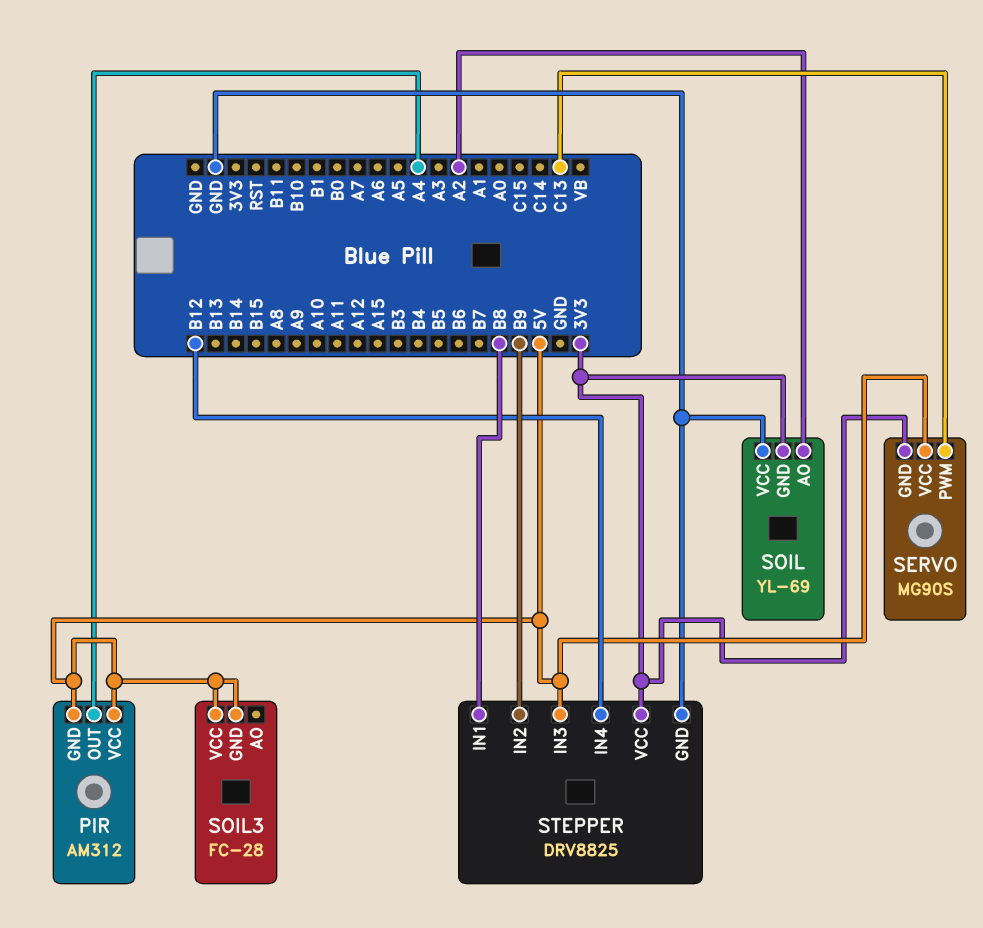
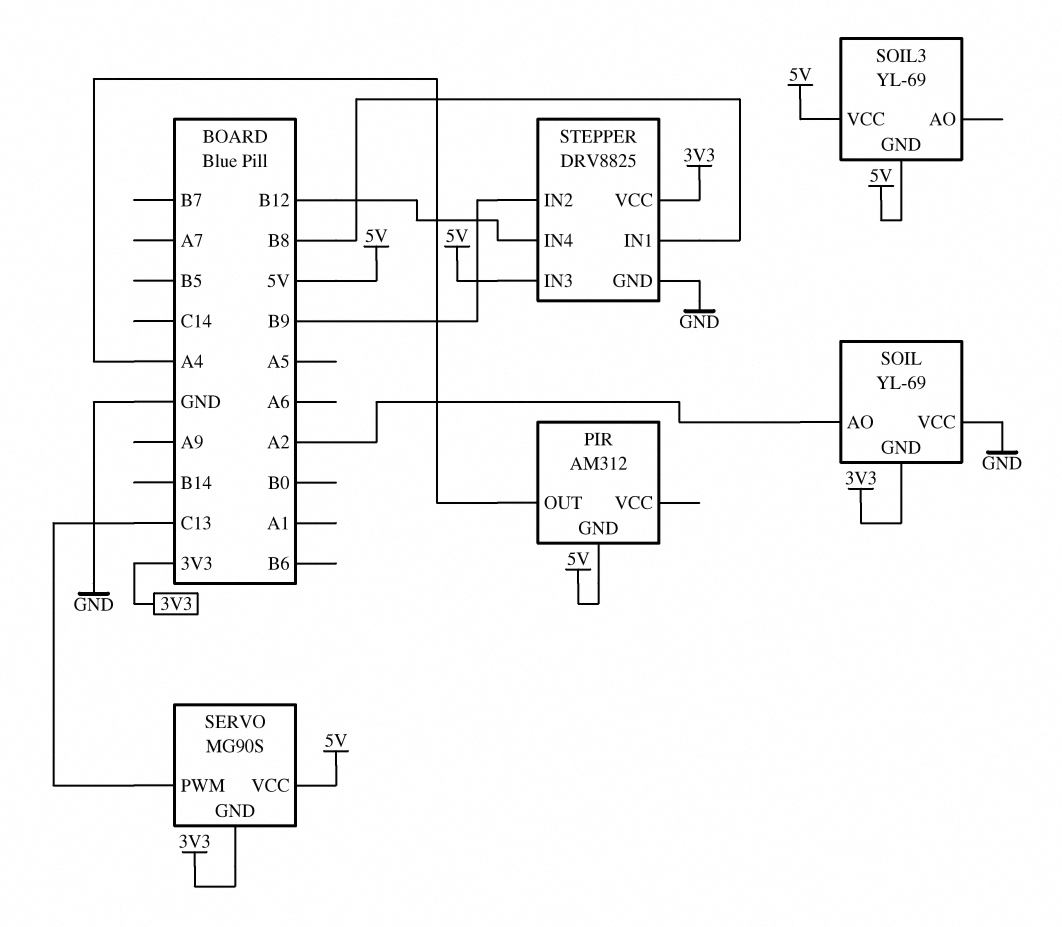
PIR pin VCC: 5V -> none
SOIL3: FC-28 -> YL-69

